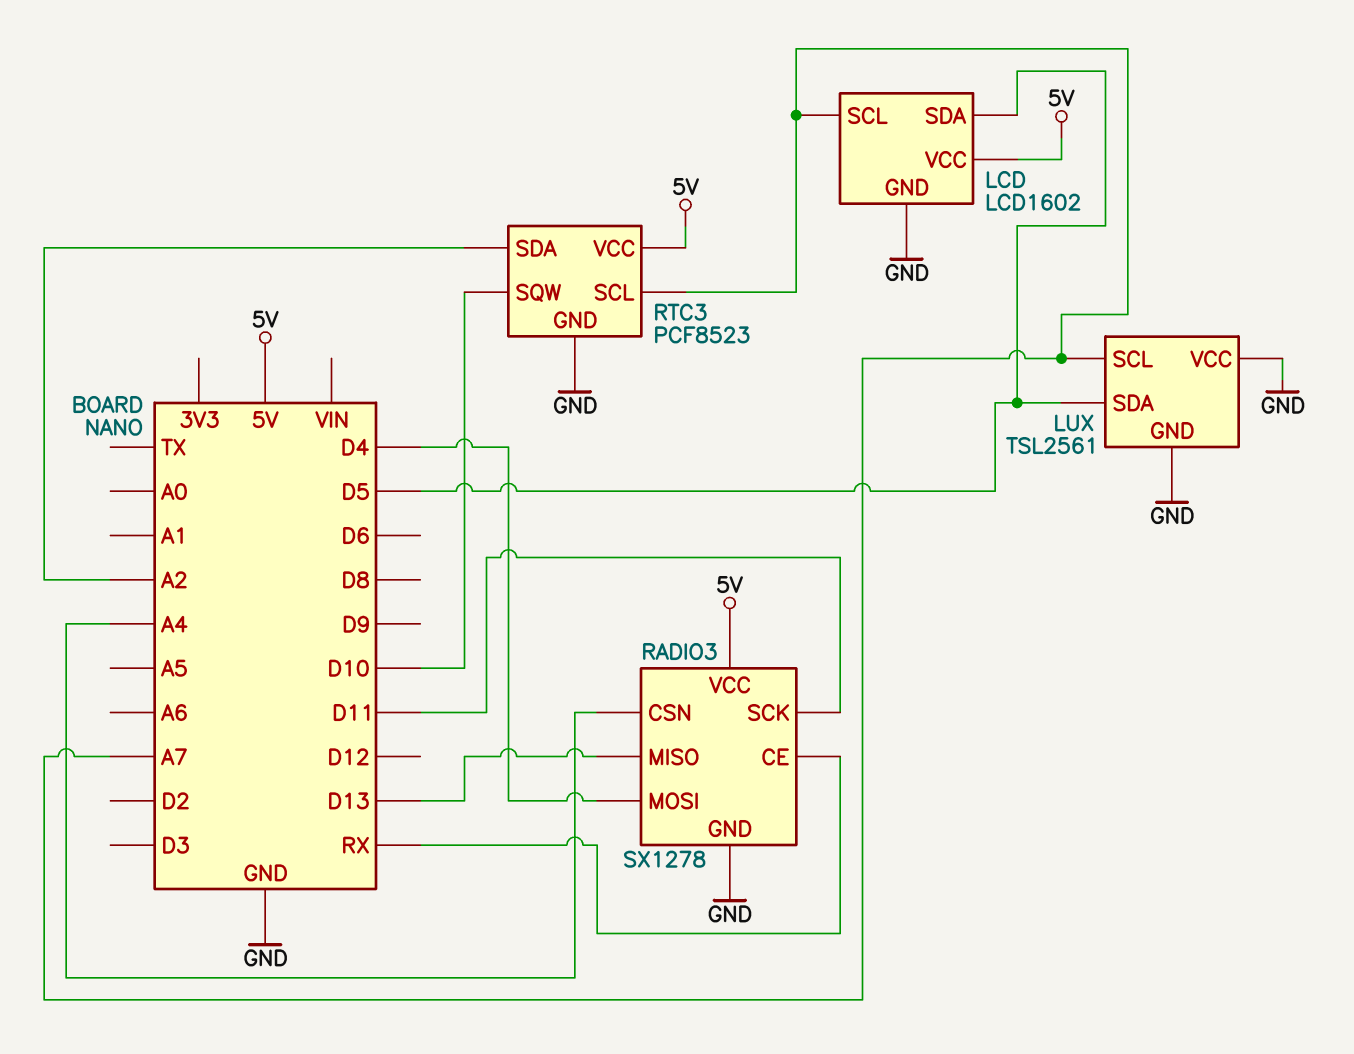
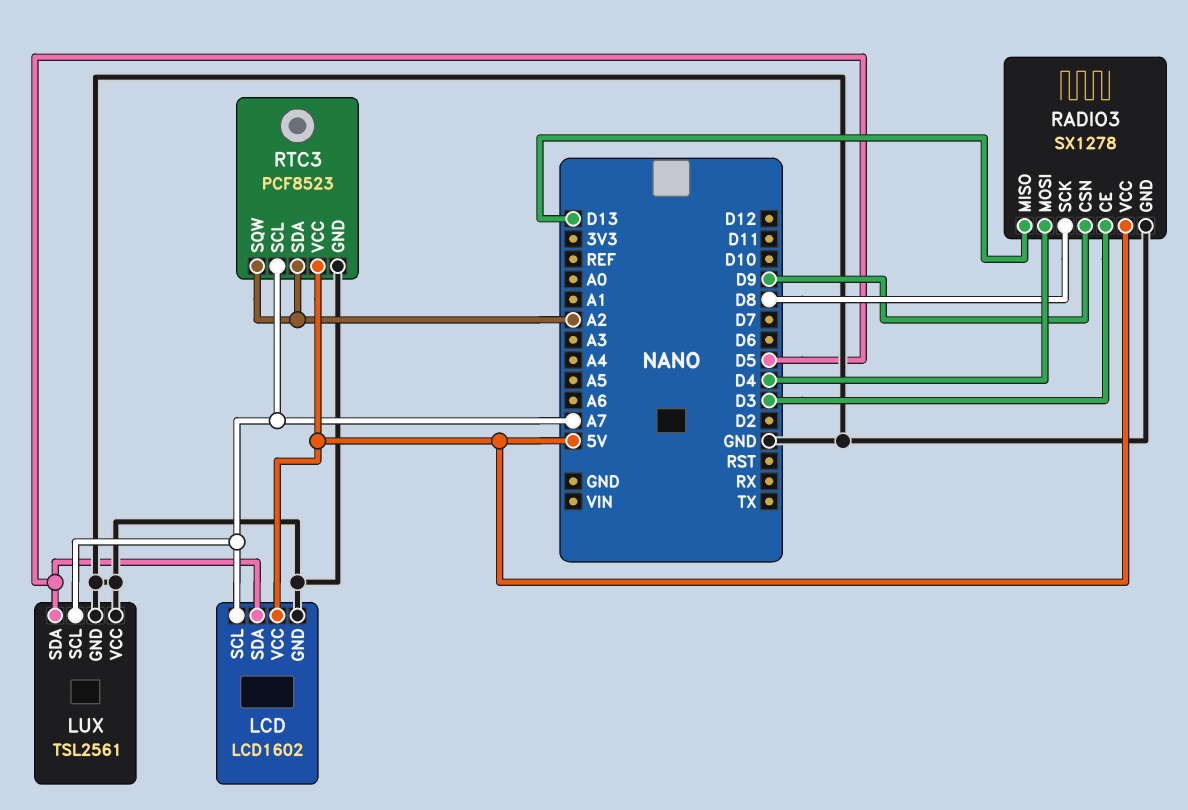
RADIO3 pin CE: RX -> D3
RADIO3 pin CSN: A4 -> D9
RADIO3 pin SCK: D11 -> D8
RTC3 pin SQW: D10 -> A2

